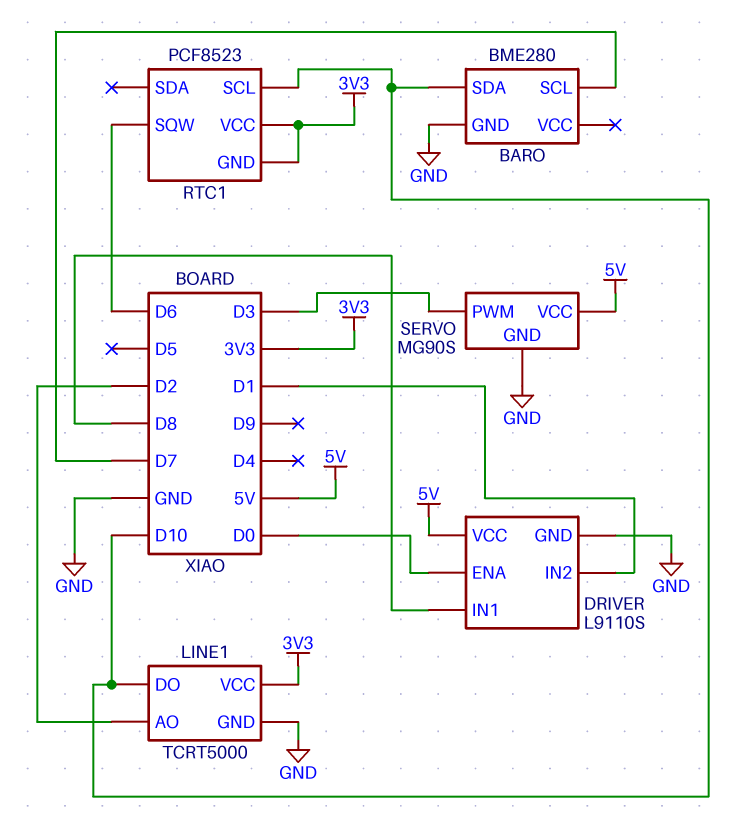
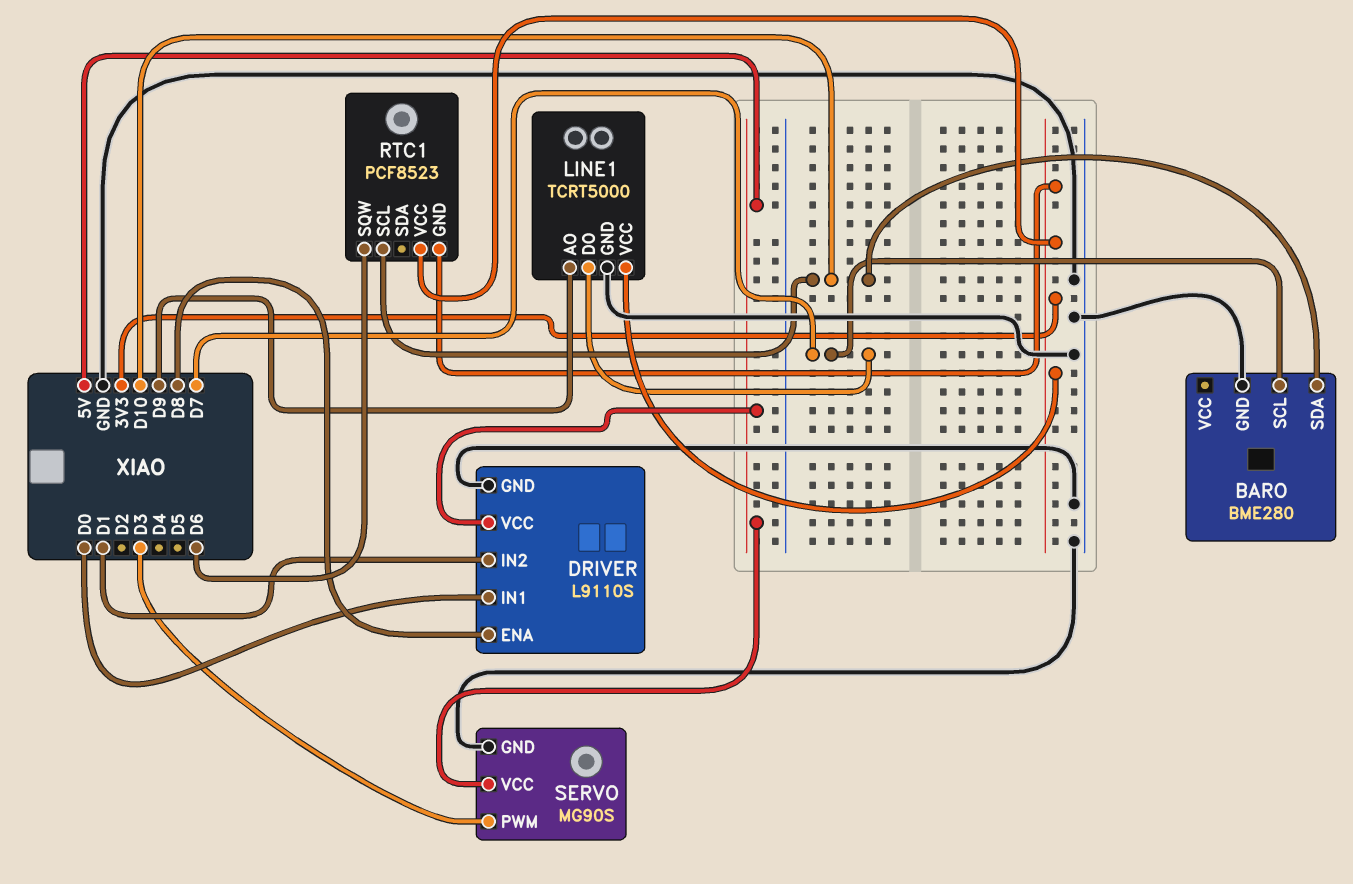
DRIVER pin ENA: D0 -> D8
DRIVER pin IN1: D8 -> D0
LINE1 pin AO: D2 -> D9
LINE1 pin DO: D10 -> D7

